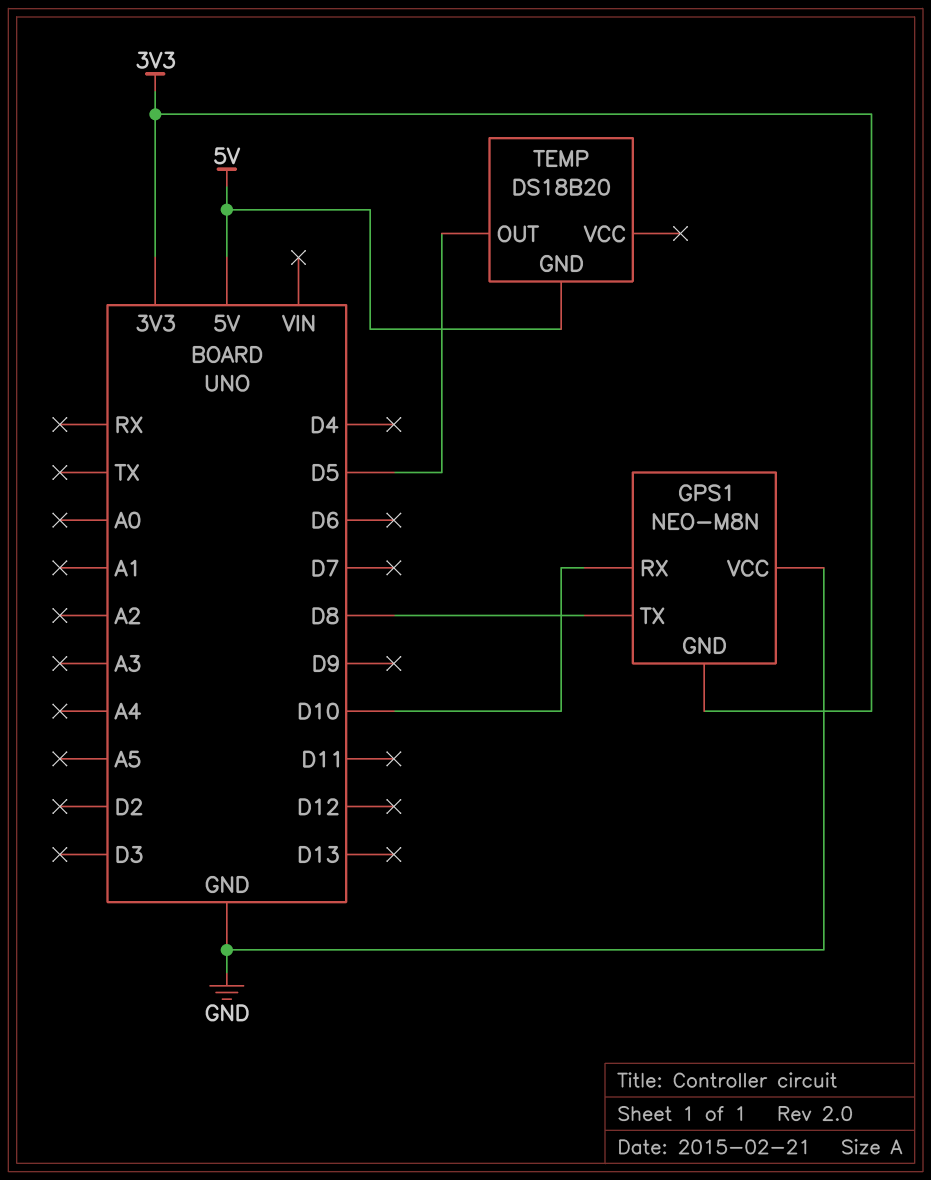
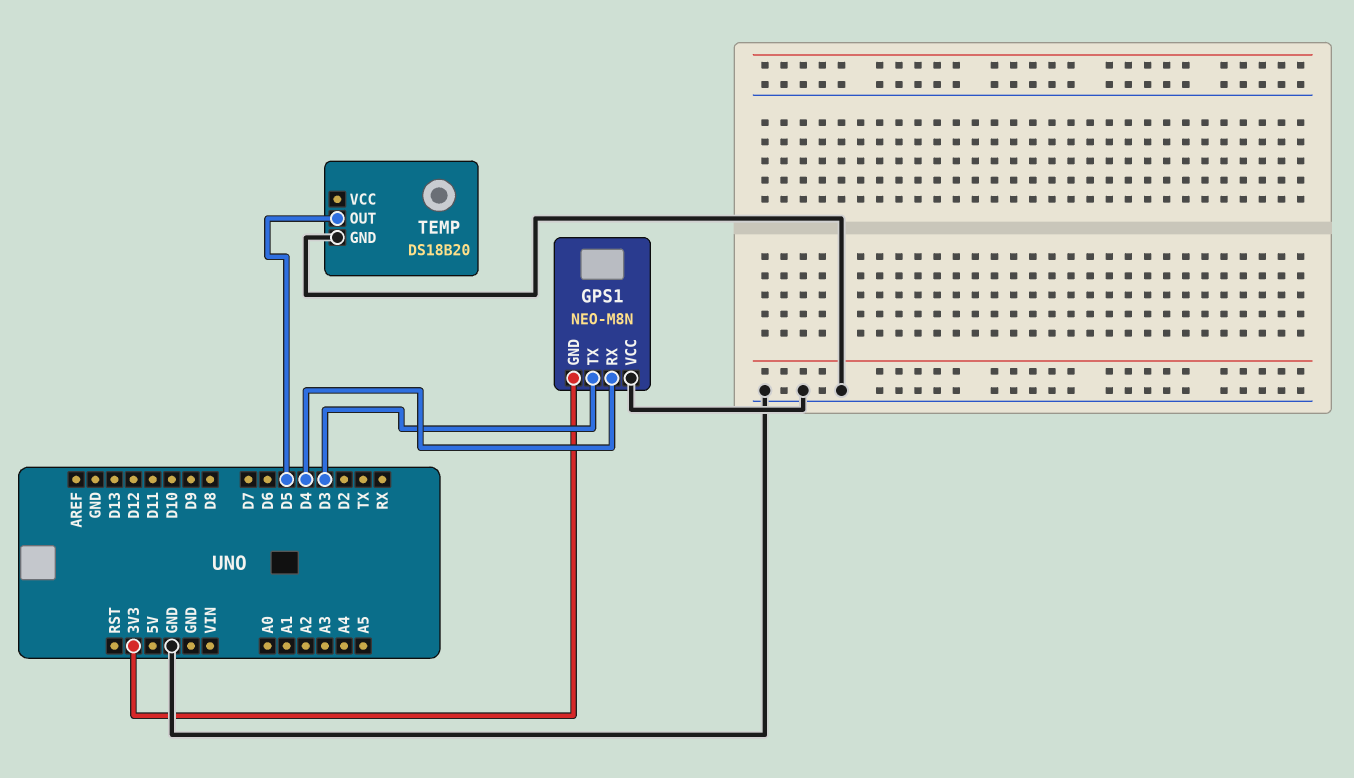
GPS1 pin RX: D10 -> D4
GPS1 pin TX: D8 -> D3
TEMP pin GND: 5V -> GND

